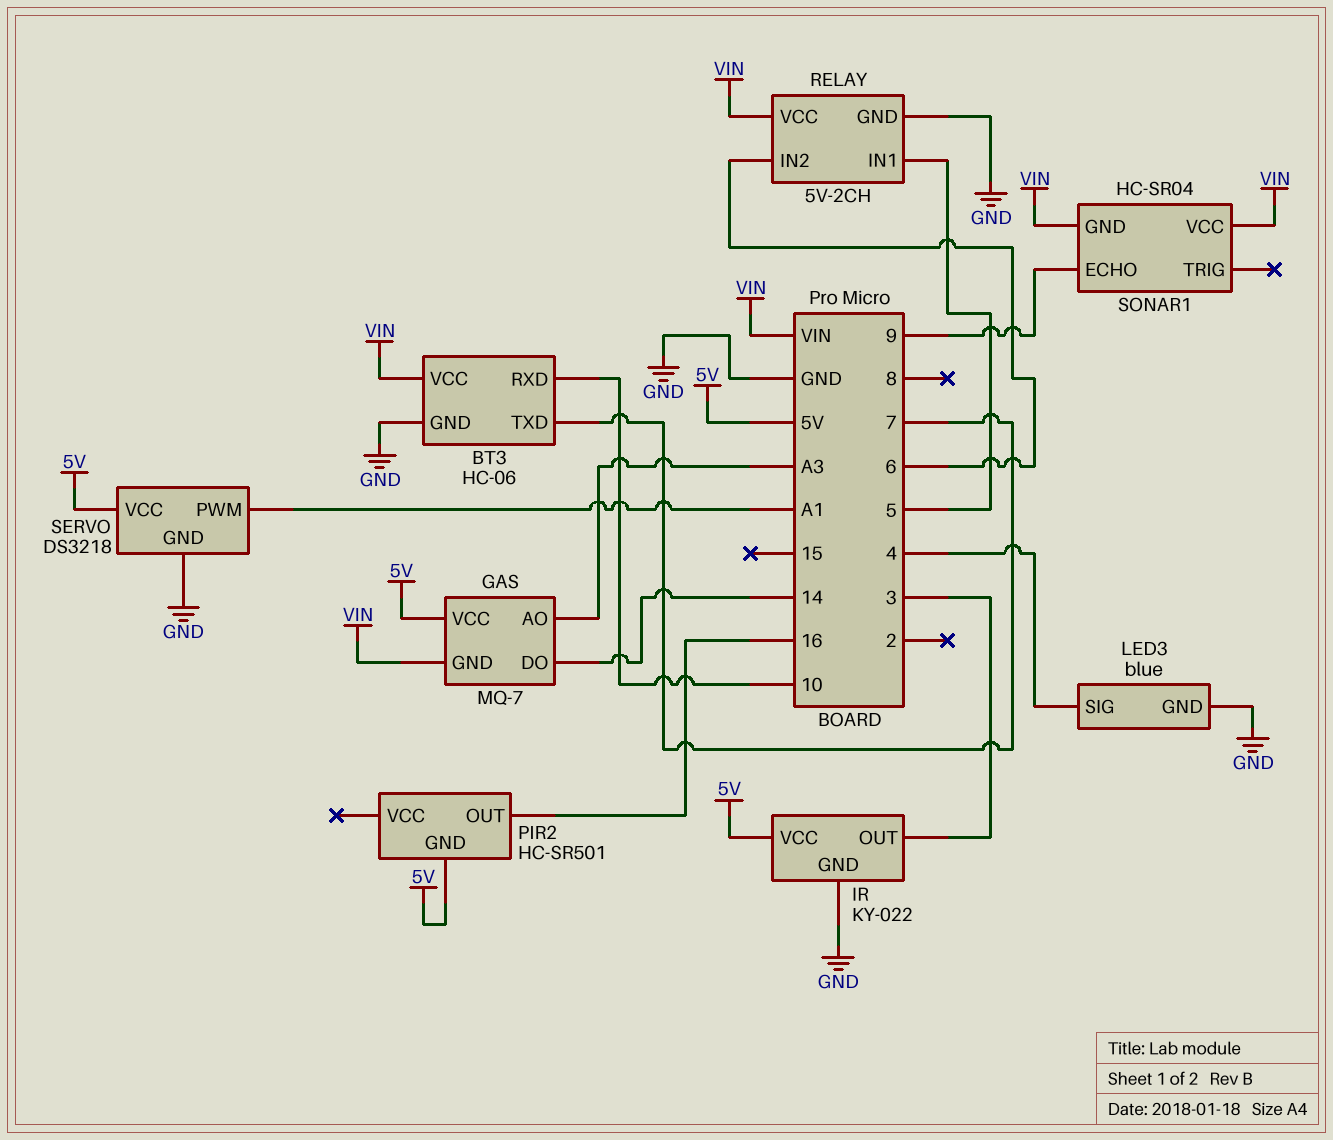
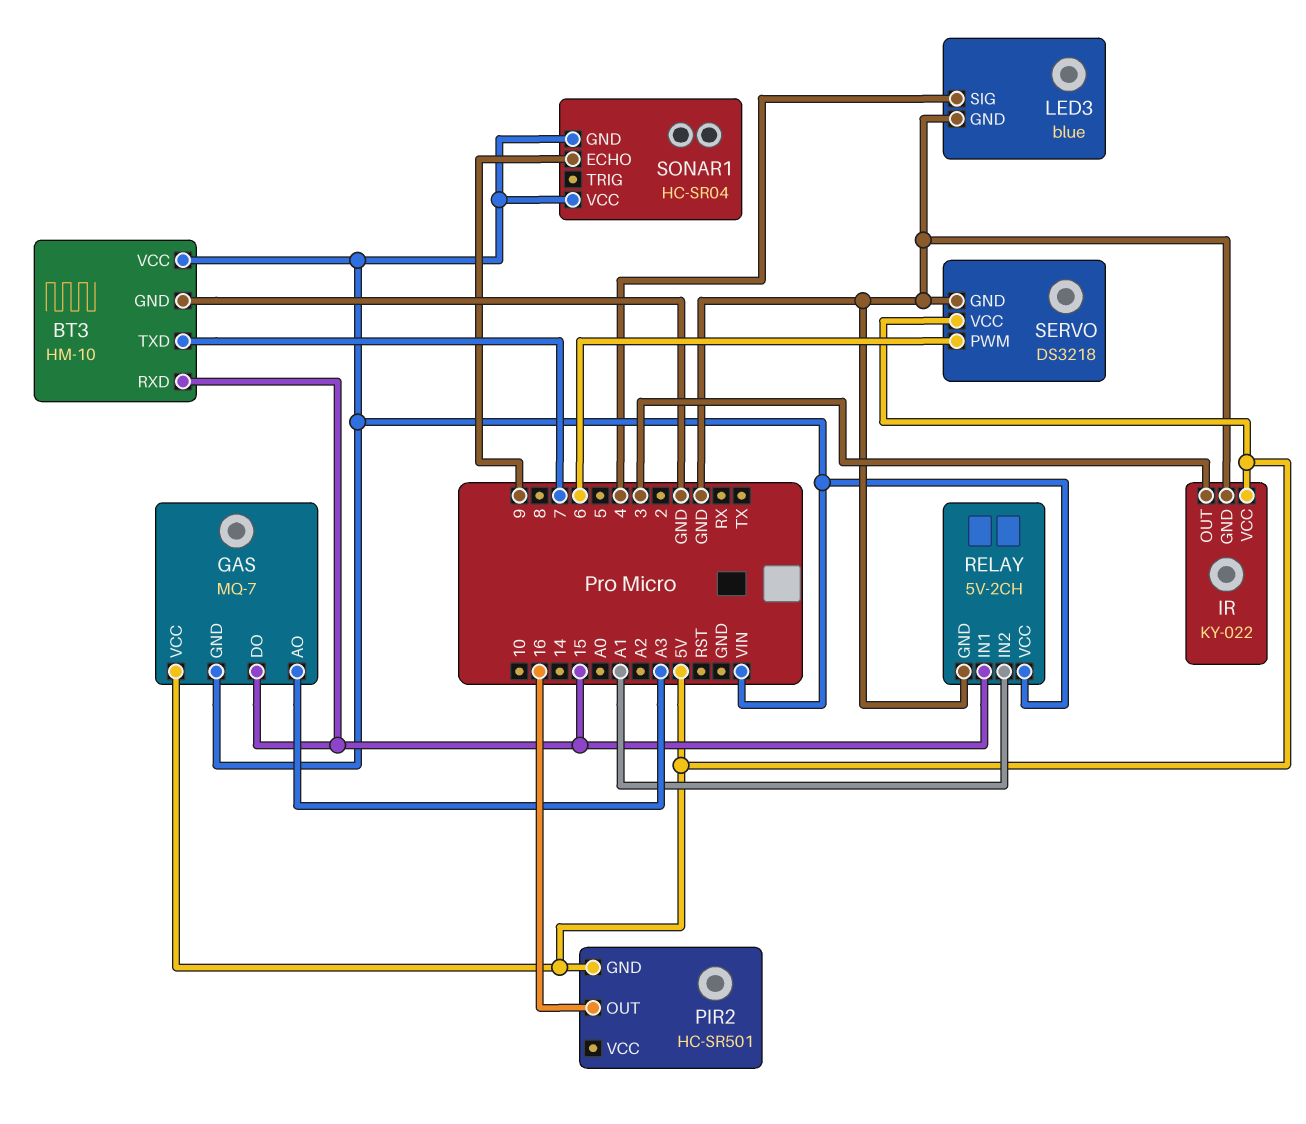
BT3: HC-06 -> HM-10
BT3 pin RXD: 10 -> 15
GAS pin DO: 14 -> 15
RELAY pin IN1: 5 -> 15
RELAY pin IN2: 6 -> A1
SERVO pin PWM: A1 -> 6

